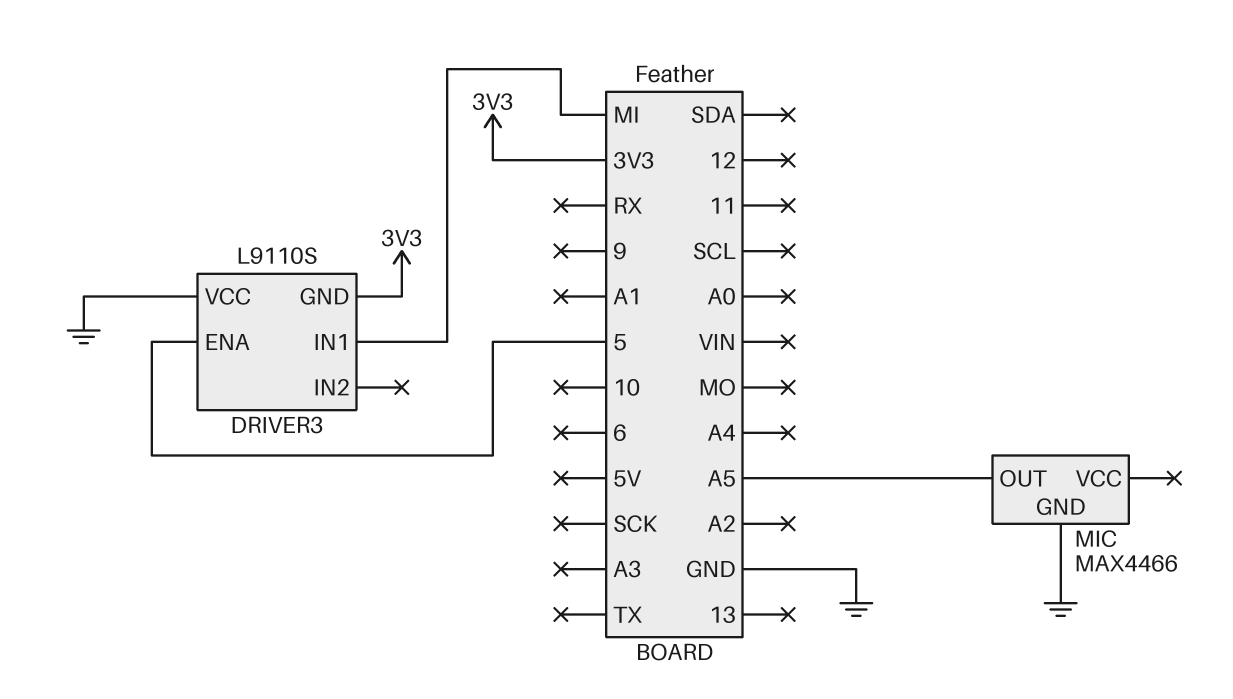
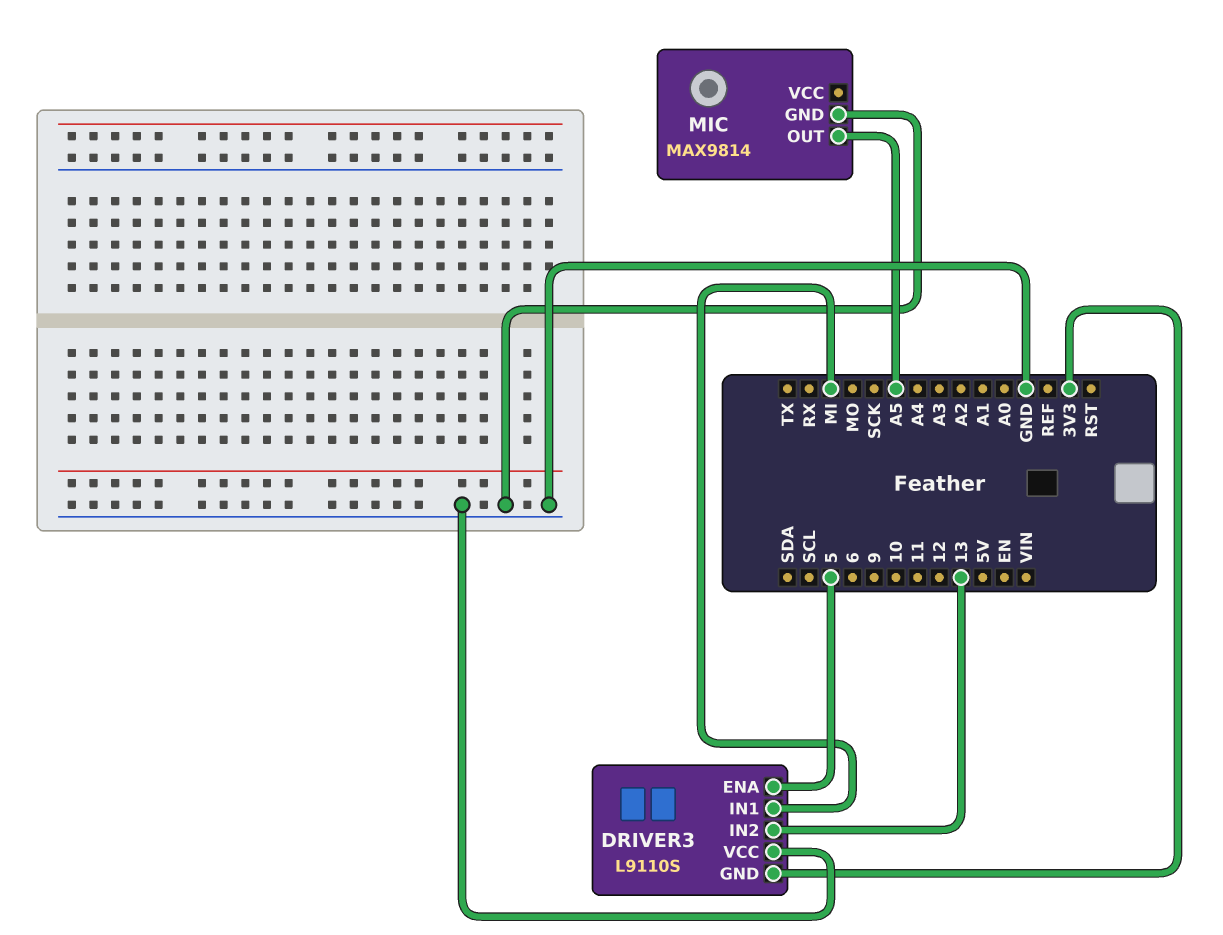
DRIVER3 pin IN2: none -> 13
MIC: MAX4466 -> MAX9814

